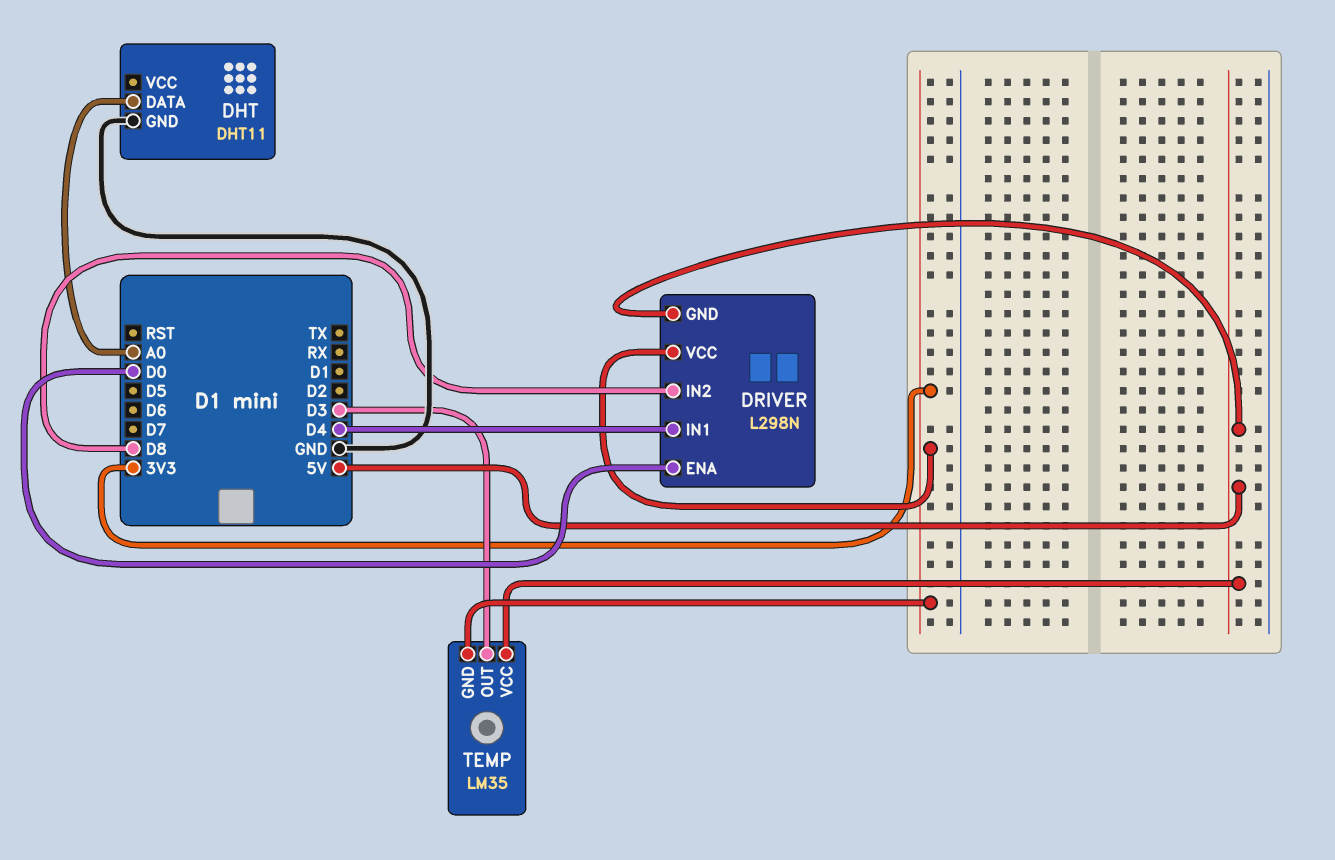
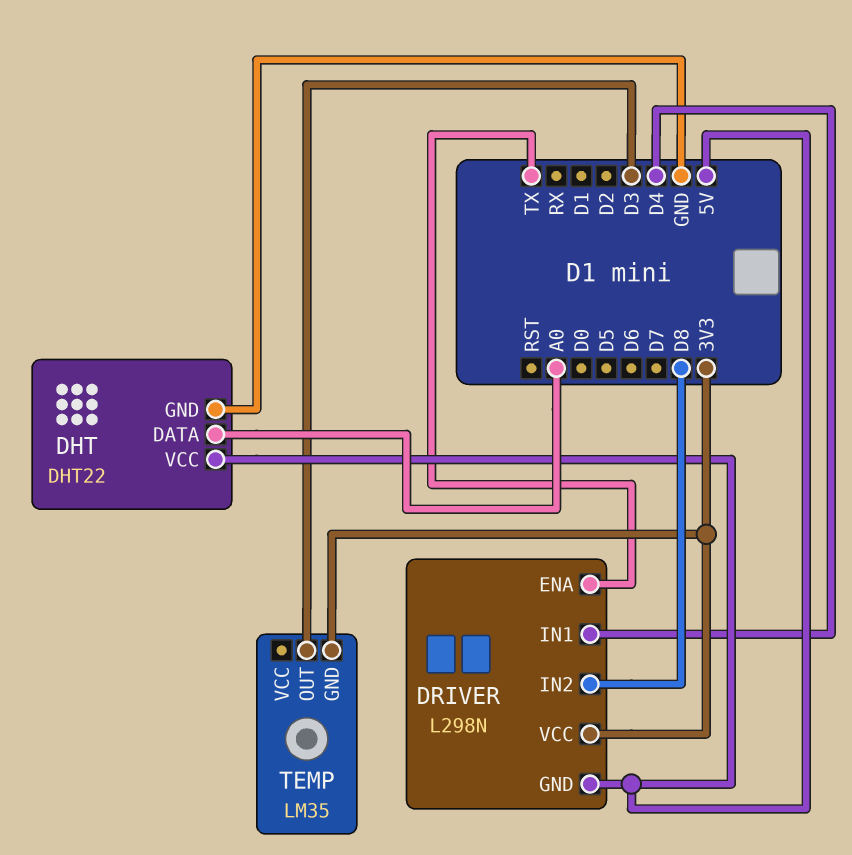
DHT: DHT11 -> DHT22
DHT pin VCC: none -> 5V
DRIVER pin ENA: D0 -> TX
TEMP pin VCC: 5V -> none

